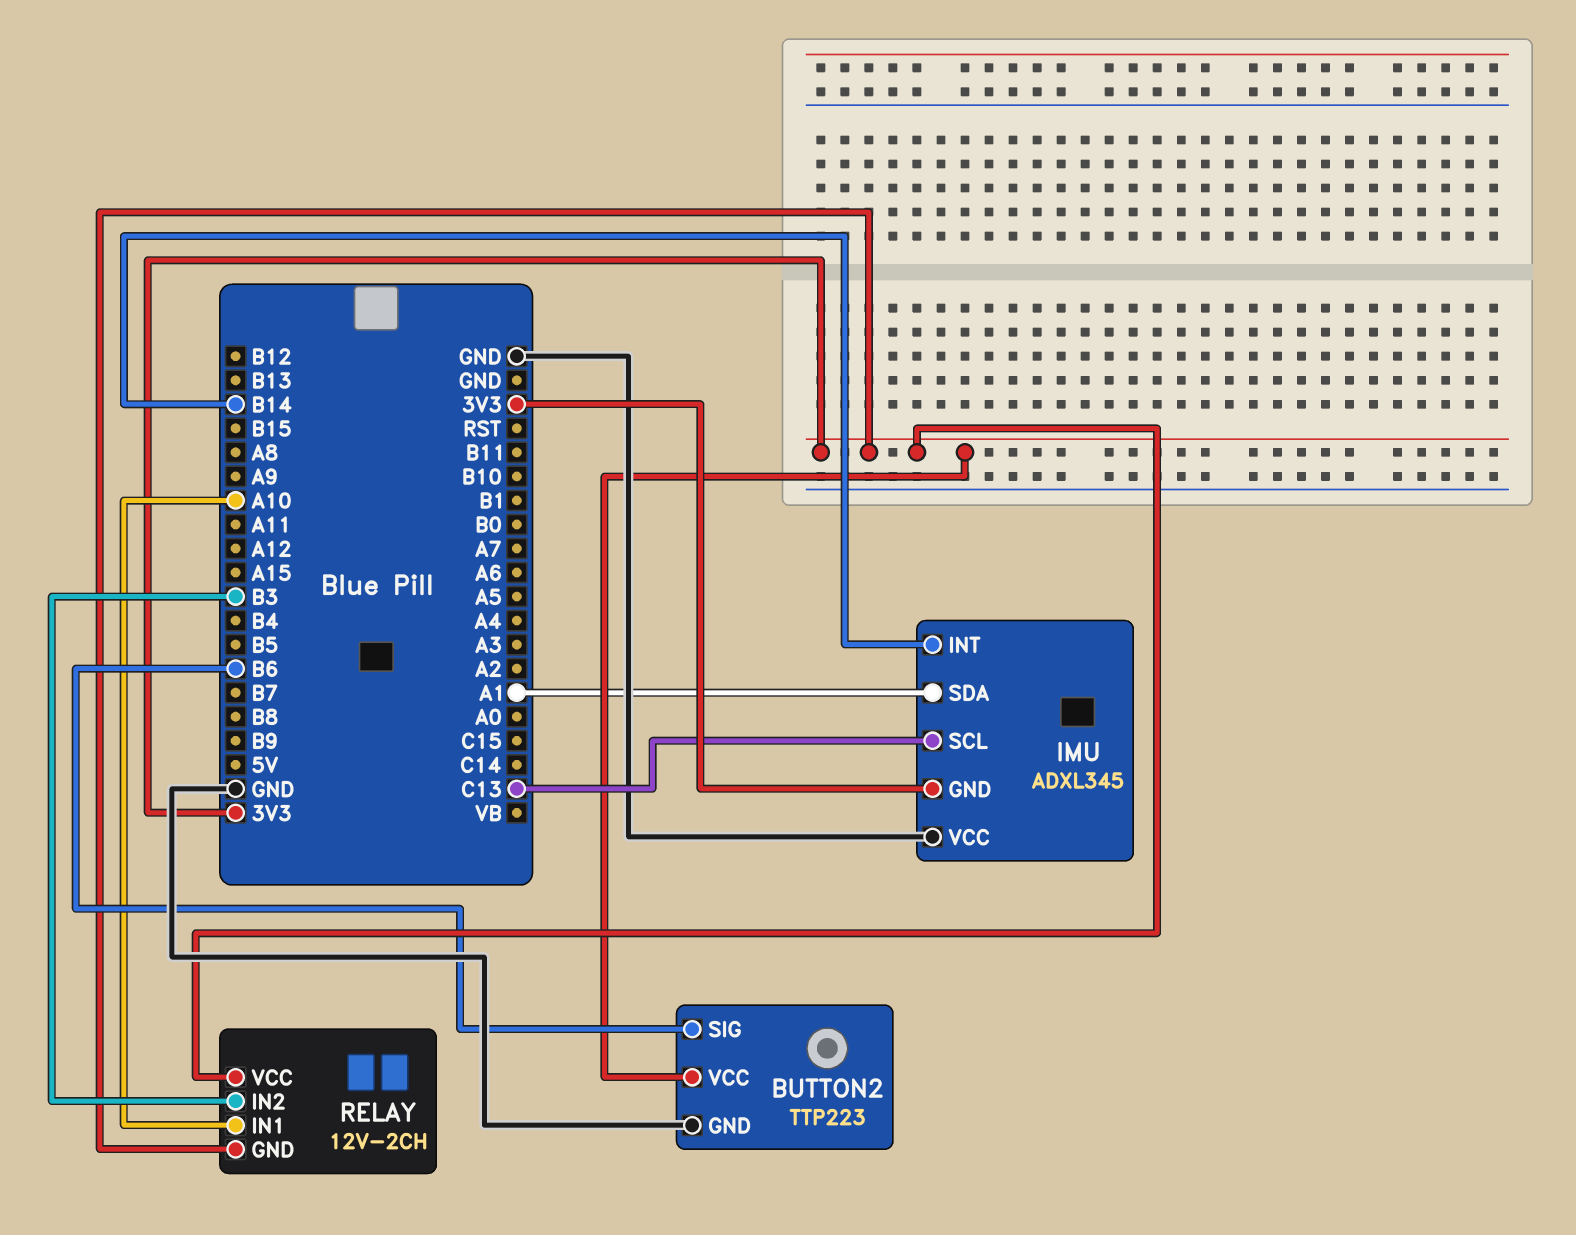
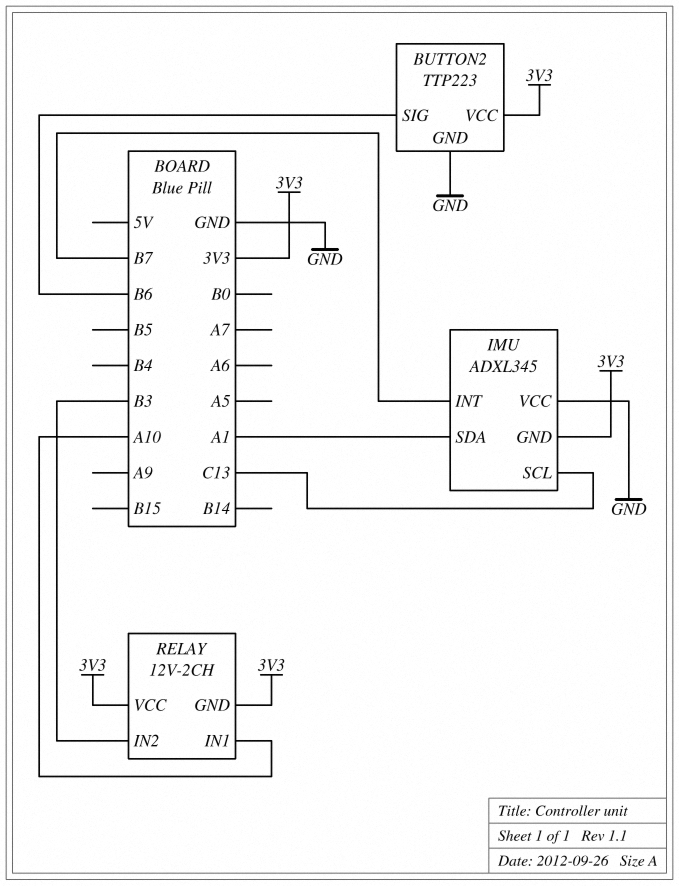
IMU pin INT: B14 -> B7

